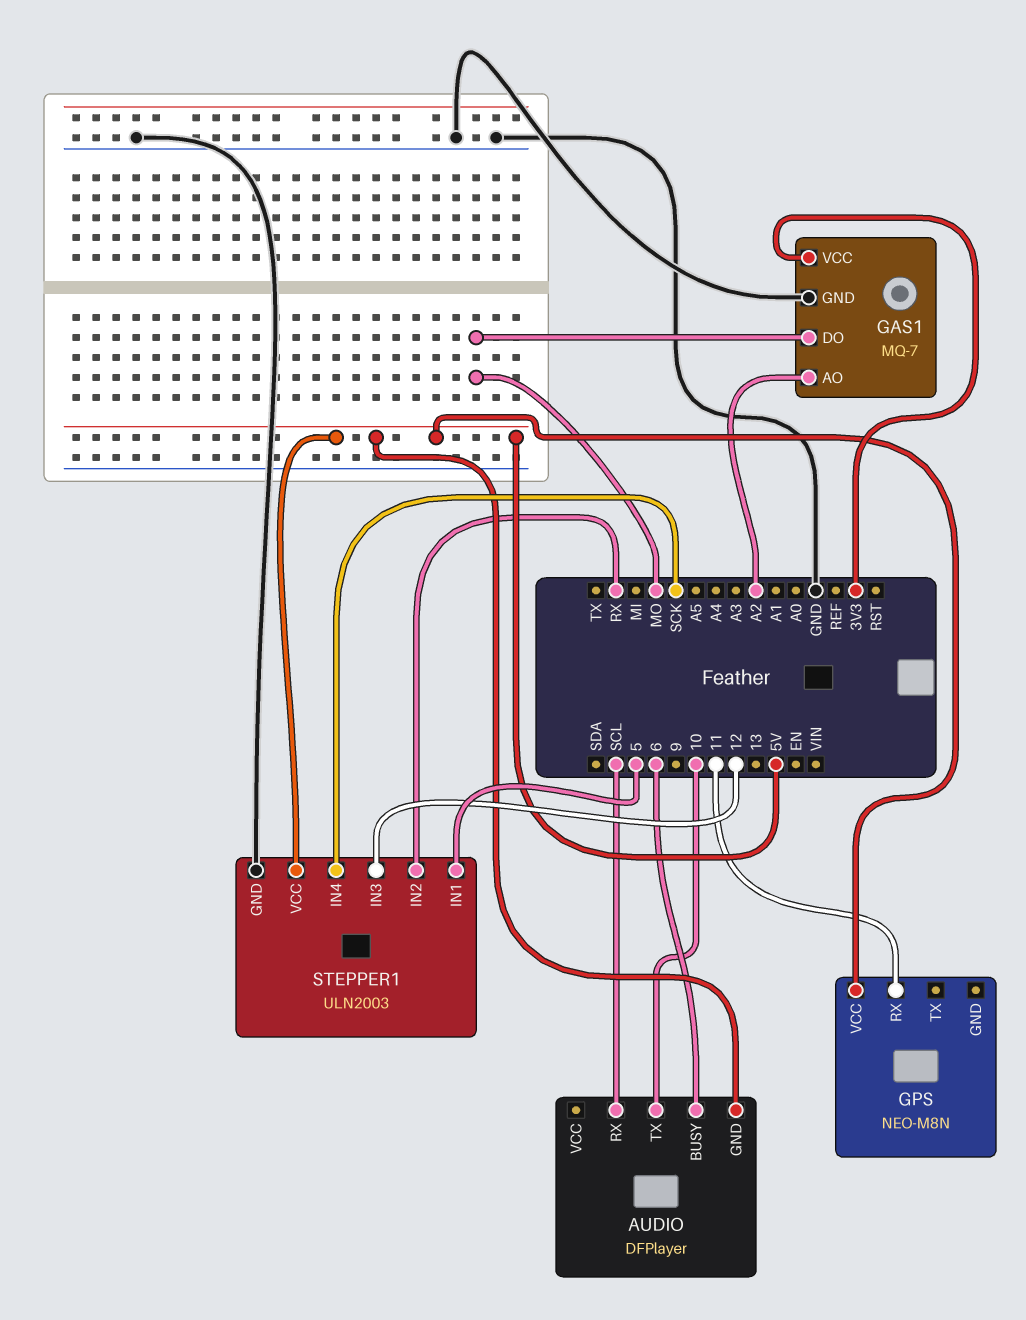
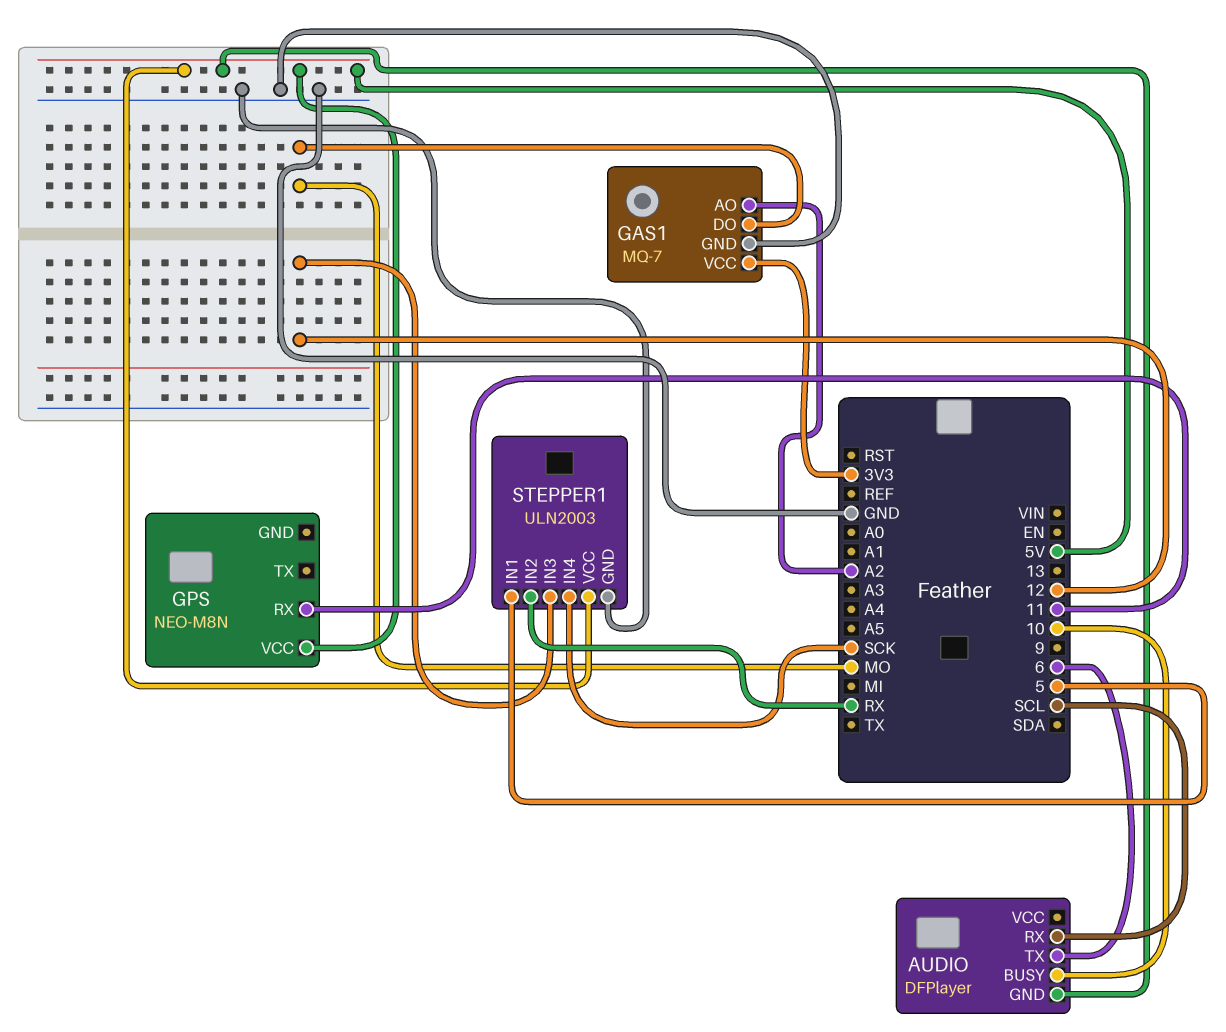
AUDIO pin BUSY: 6 -> 10
AUDIO pin TX: 10 -> 6

